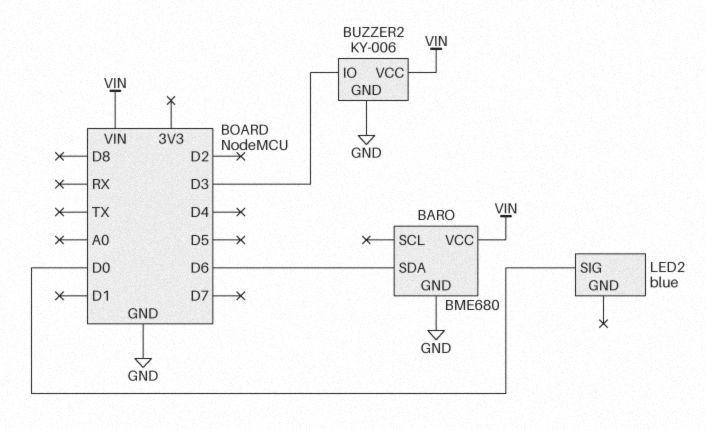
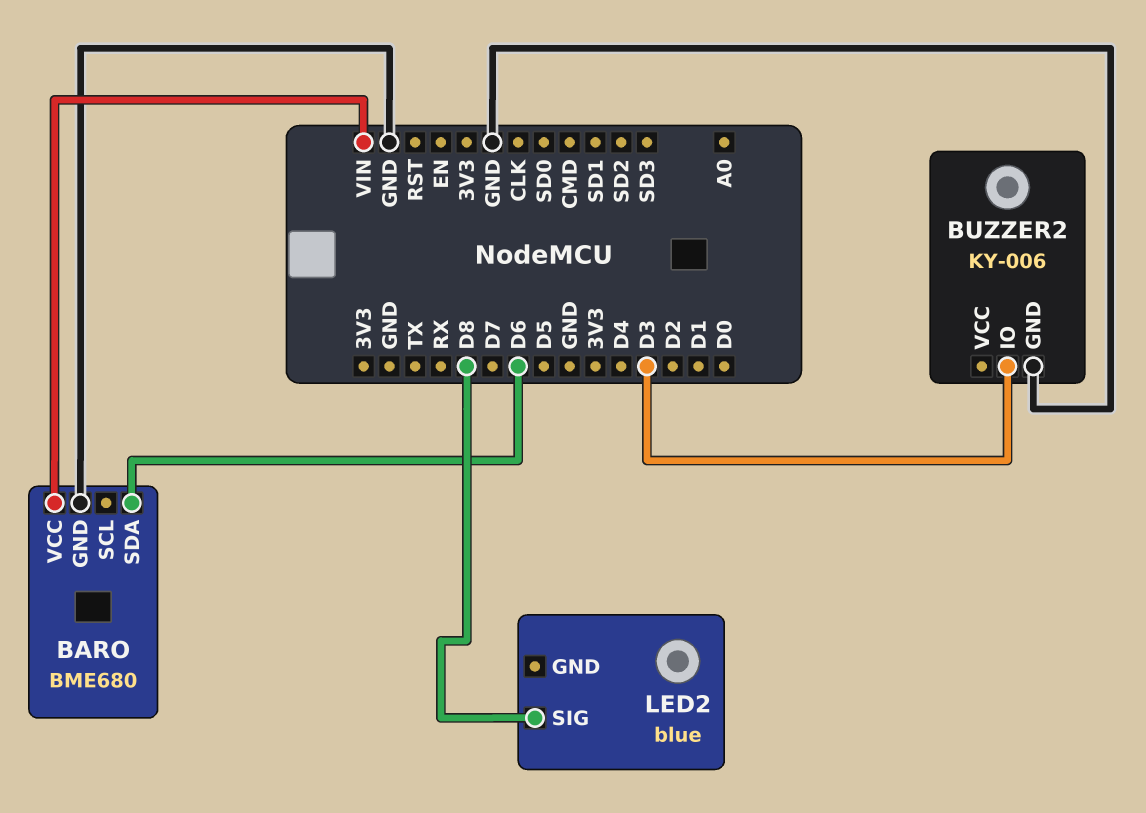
BUZZER2 pin VCC: VIN -> none
LED2 pin SIG: D0 -> D8

